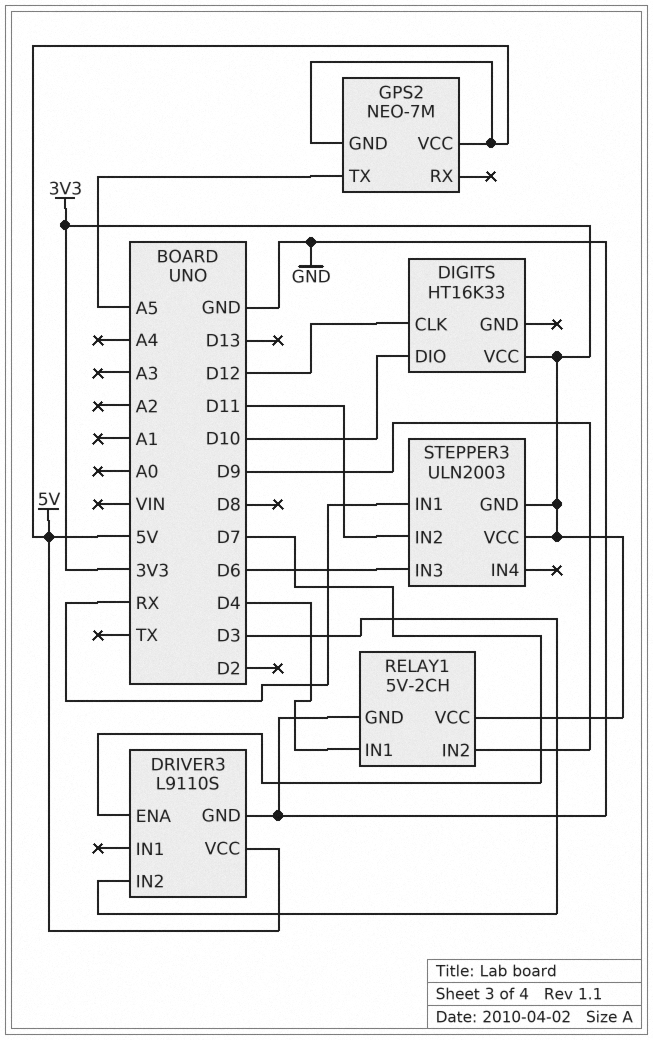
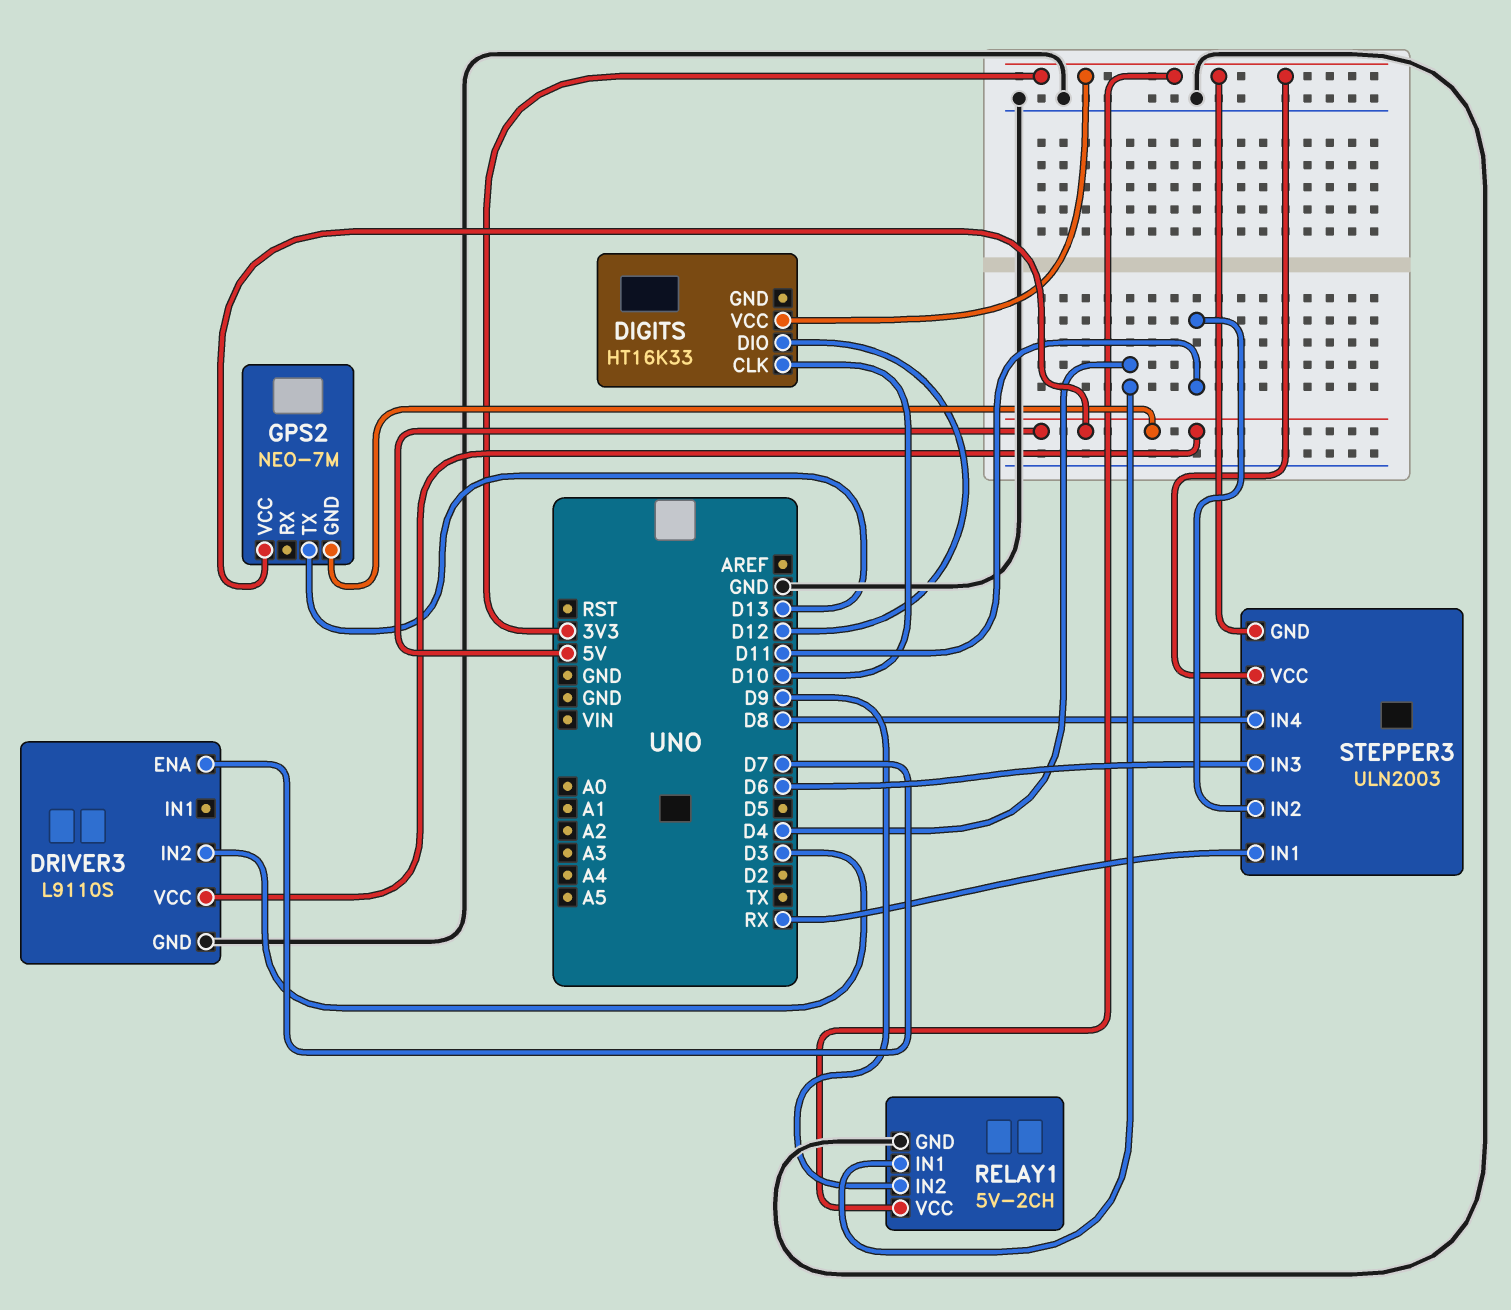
DIGITS pin CLK: D12 -> D10
DIGITS pin DIO: D10 -> D12
GPS2 pin TX: A5 -> D13
STEPPER3 pin IN4: none -> D8

